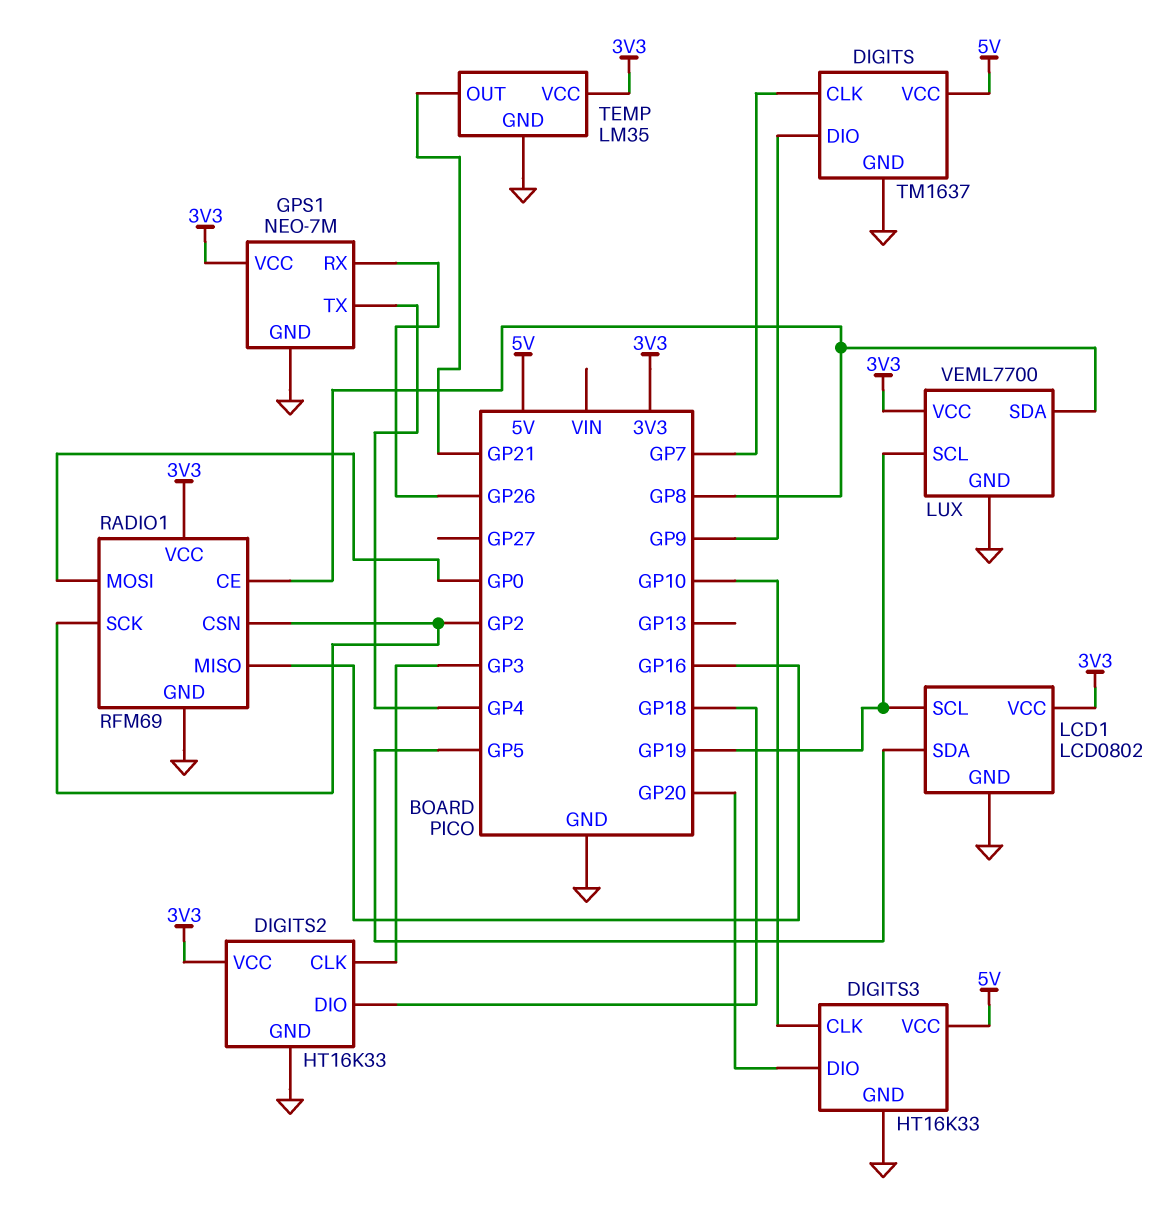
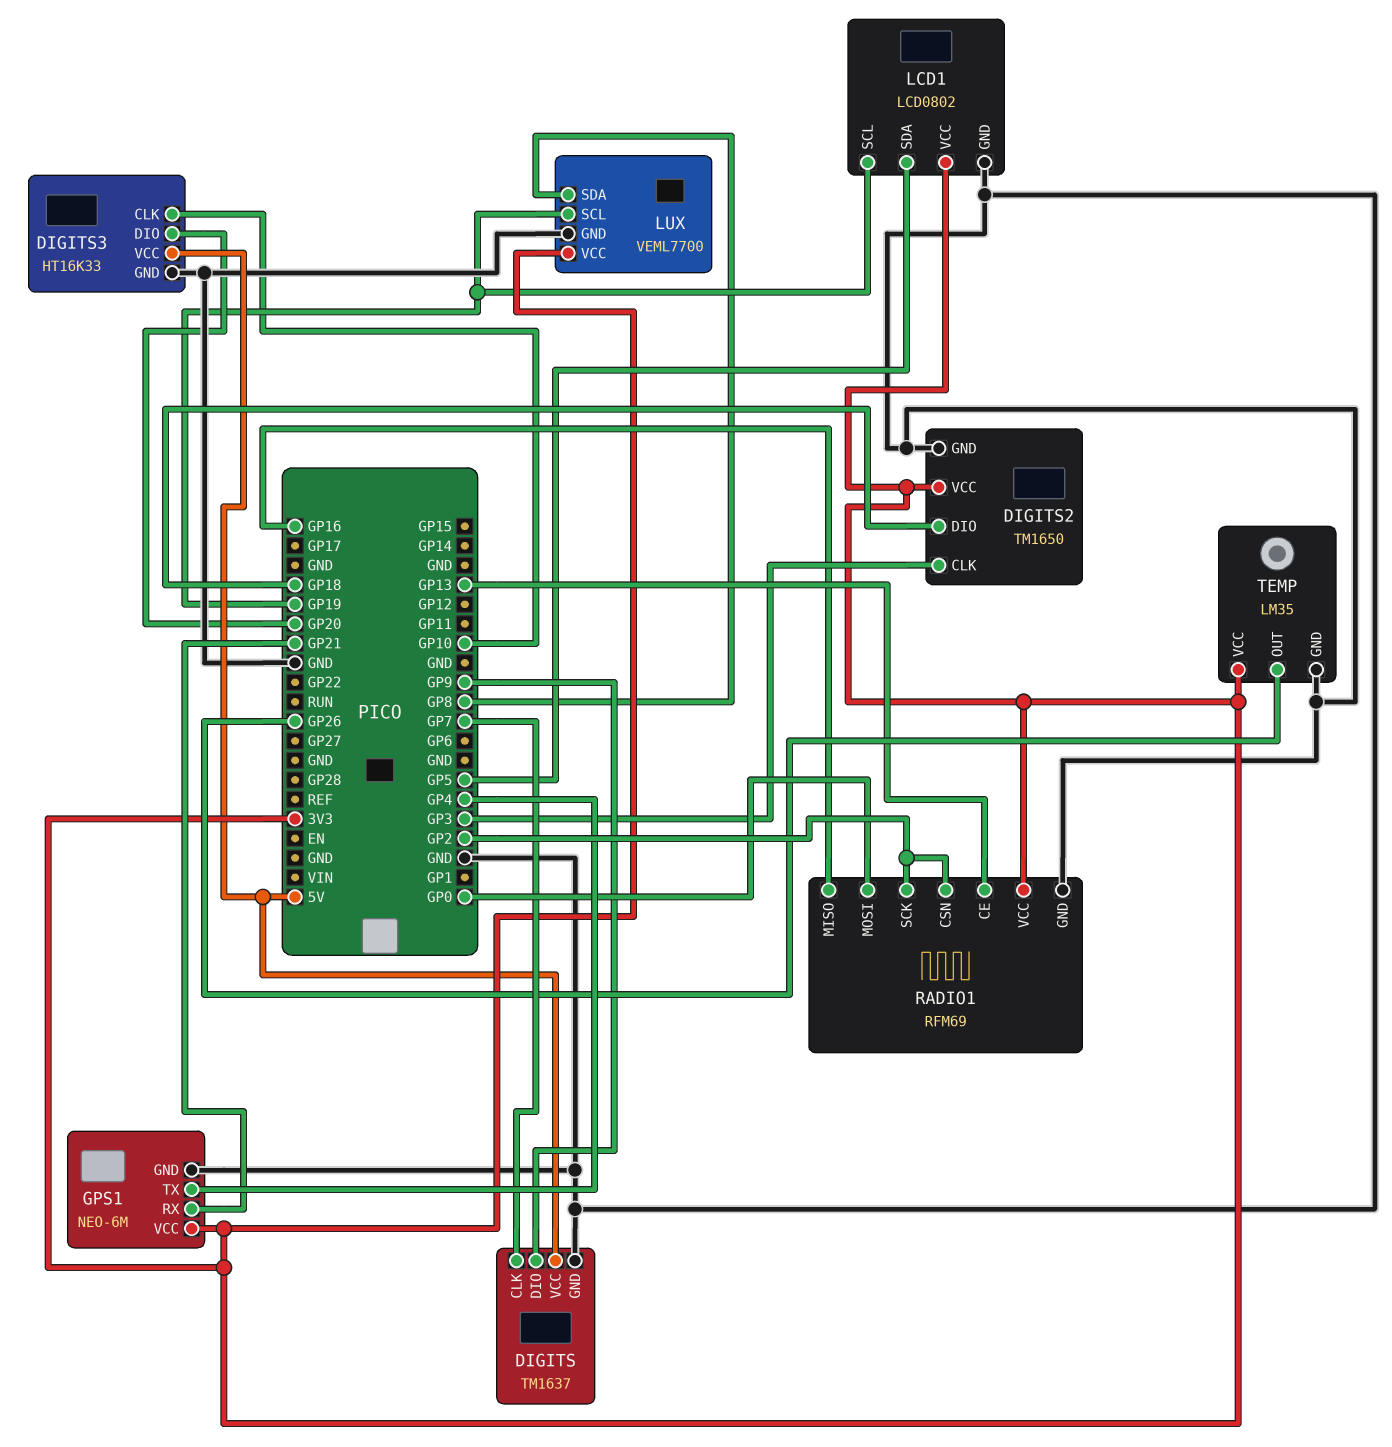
DIGITS2: HT16K33 -> TM1650
GPS1: NEO-7M -> NEO-6M
GPS1 pin RX: GP26 -> GP21
RADIO1 pin CE: GP8 -> GP13
TEMP pin OUT: GP21 -> GP26

